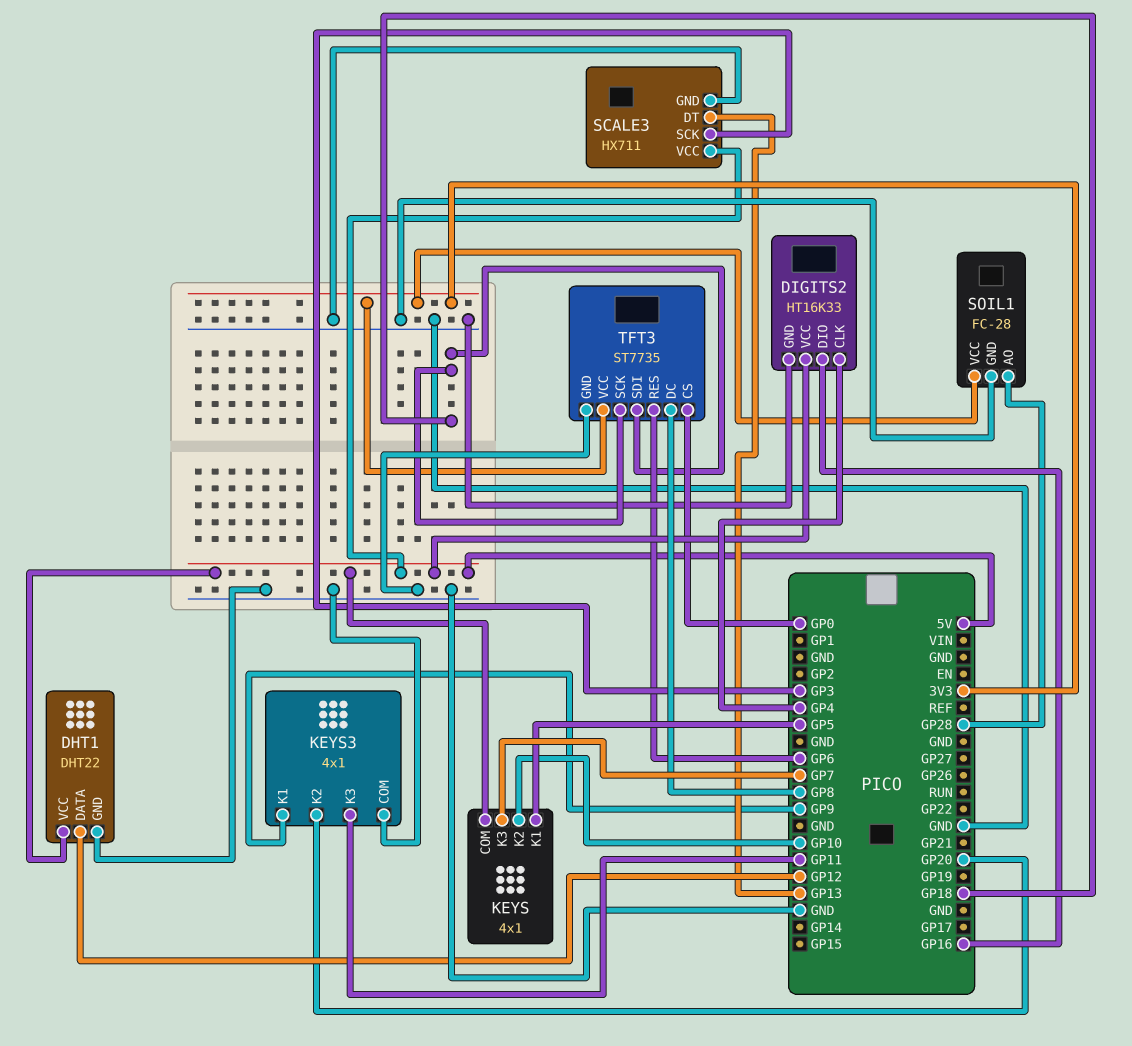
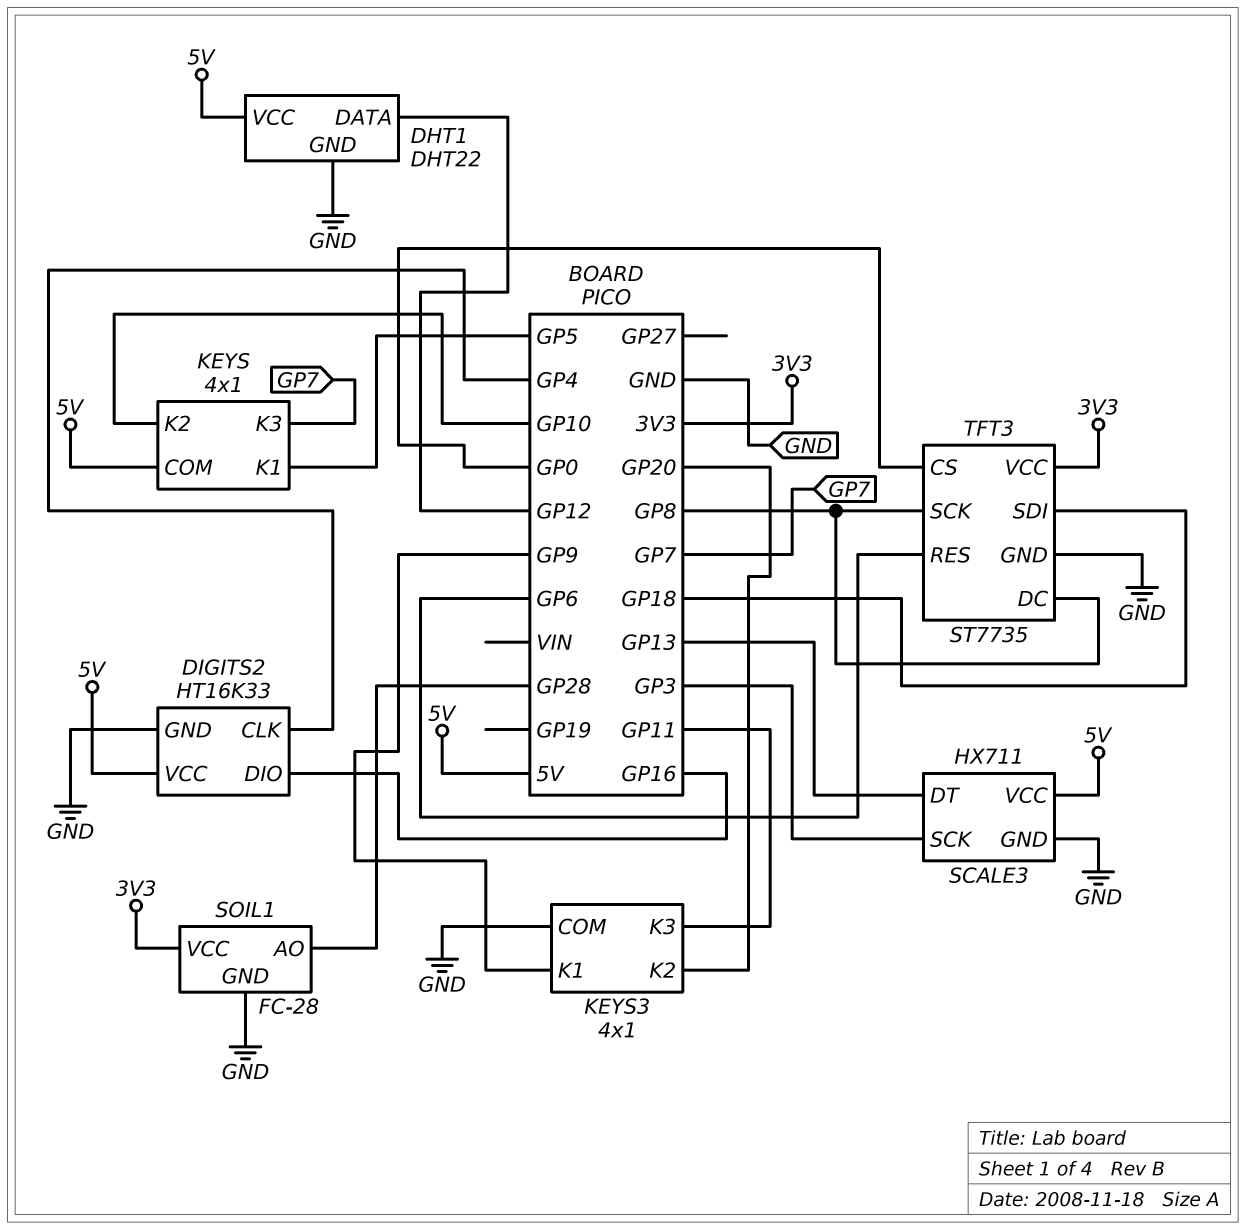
TFT3 pin SCK: GP18 -> GP8

